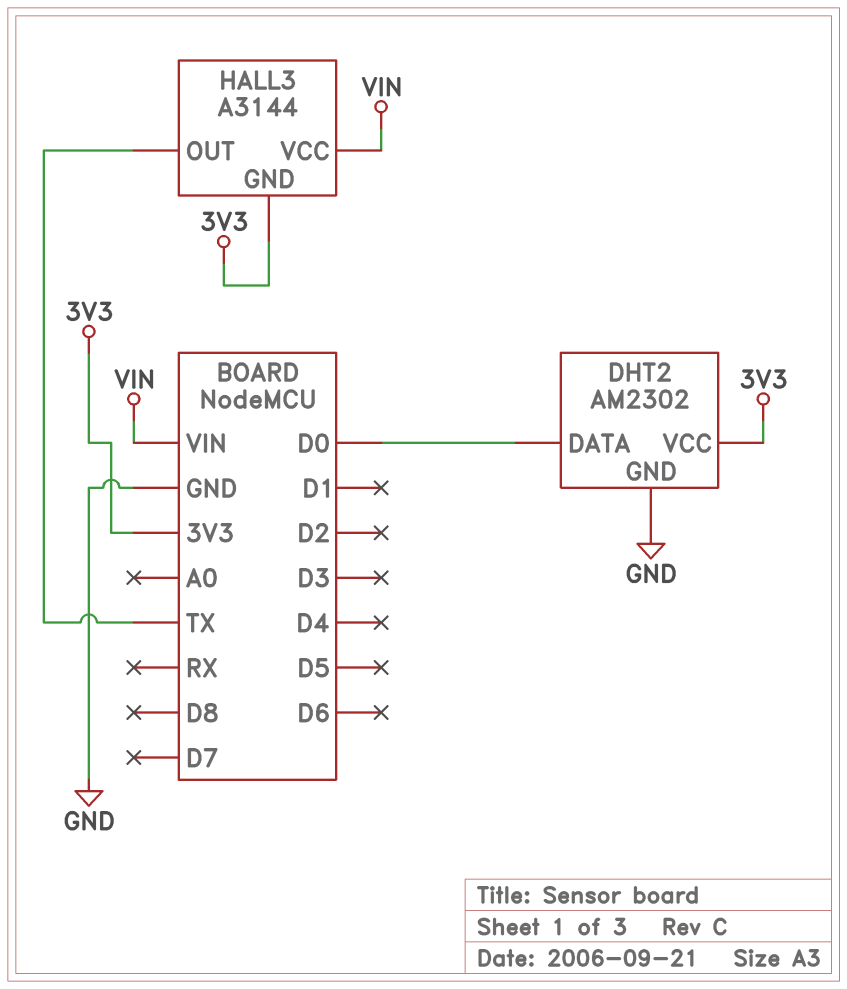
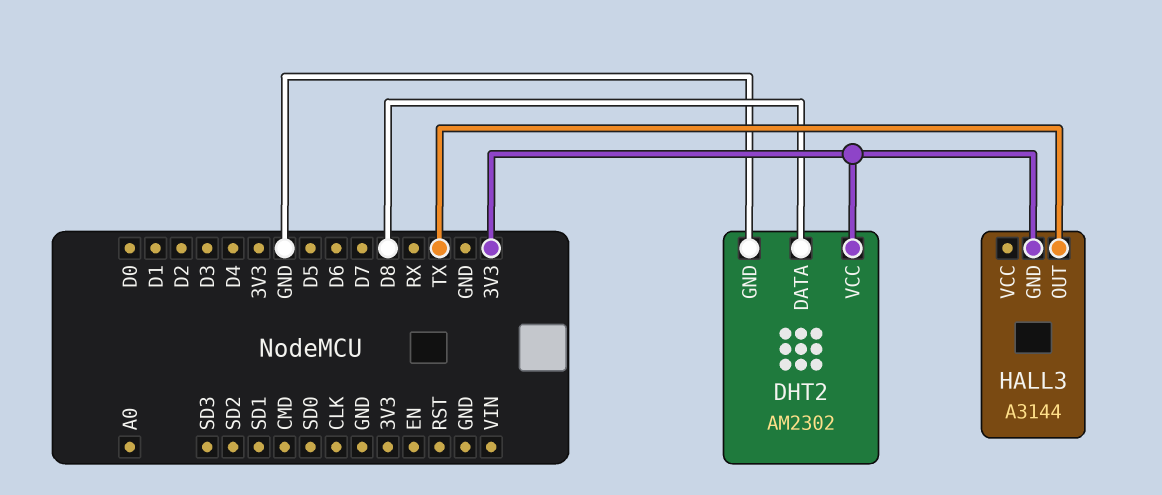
DHT2 pin DATA: D0 -> D8
HALL3 pin VCC: VIN -> none

